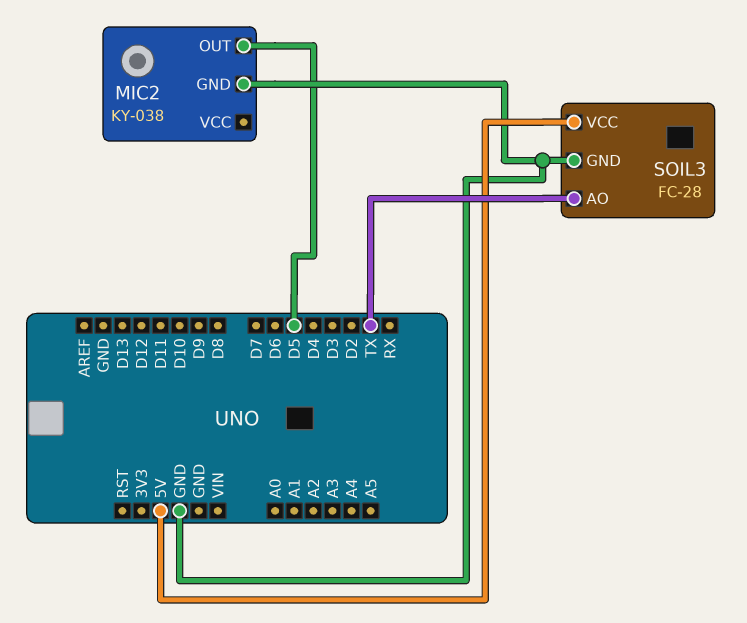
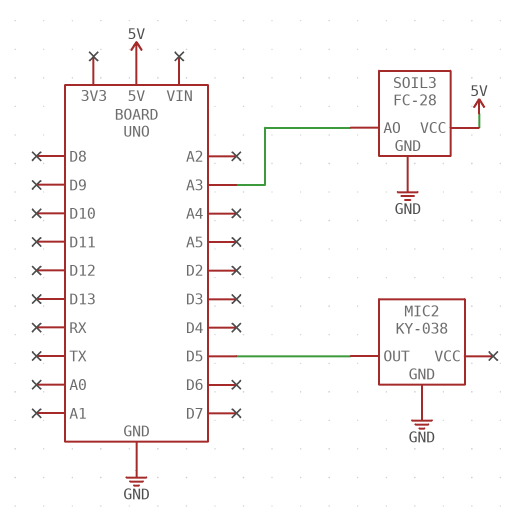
SOIL3 pin AO: TX -> A3

